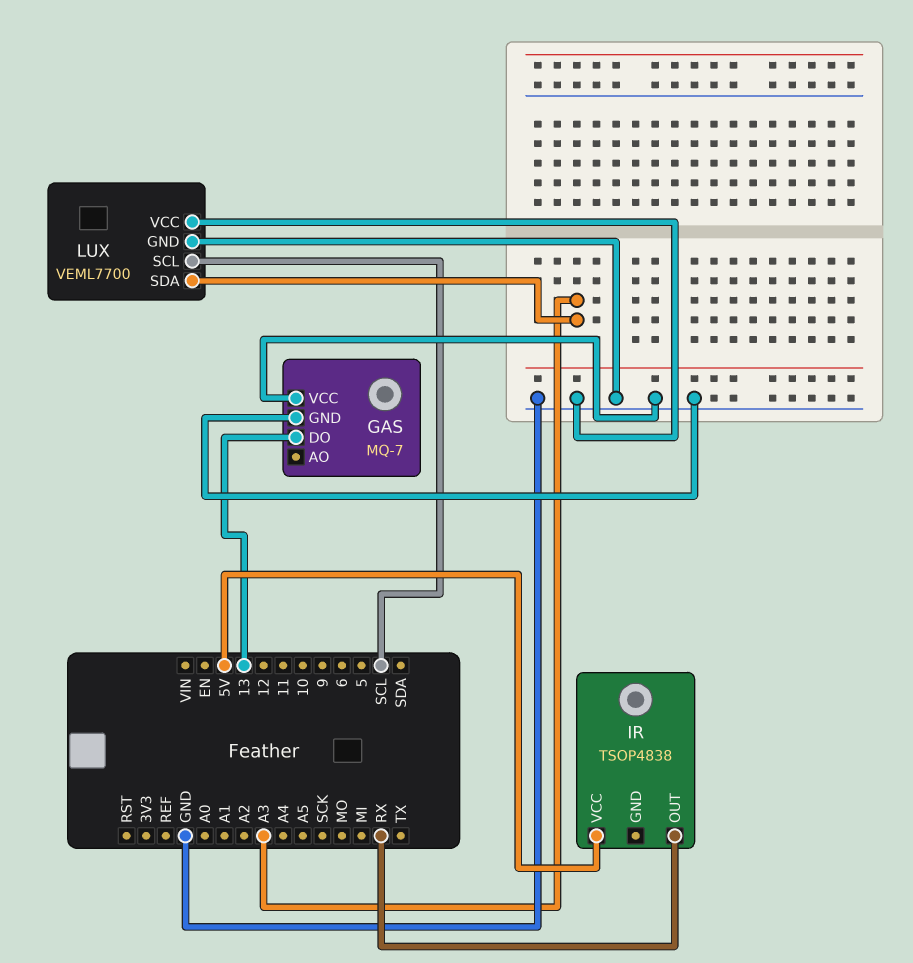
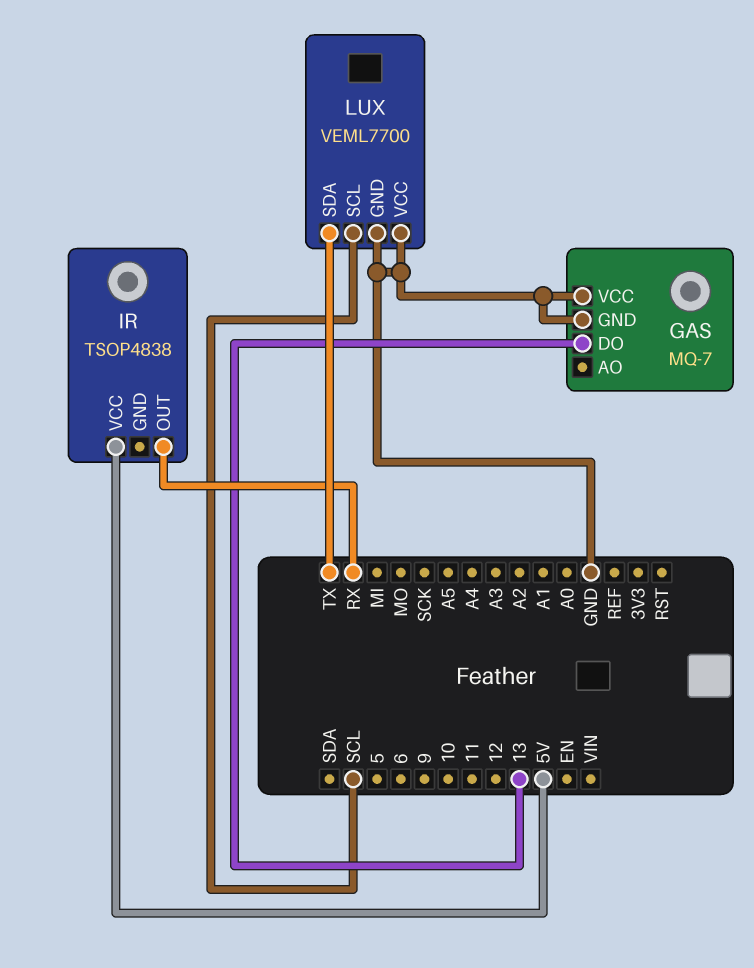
LUX pin SDA: A3 -> TX

